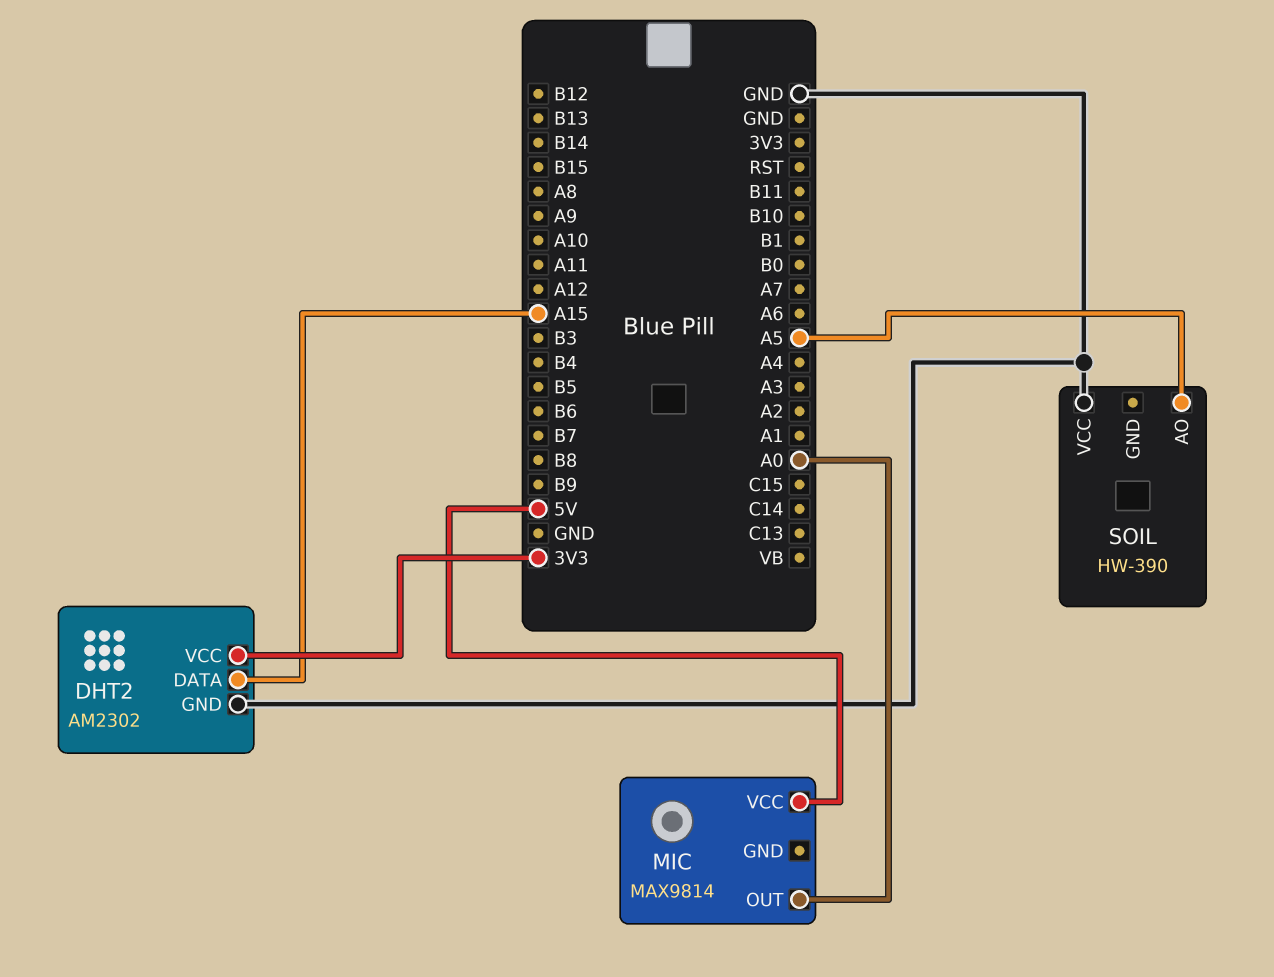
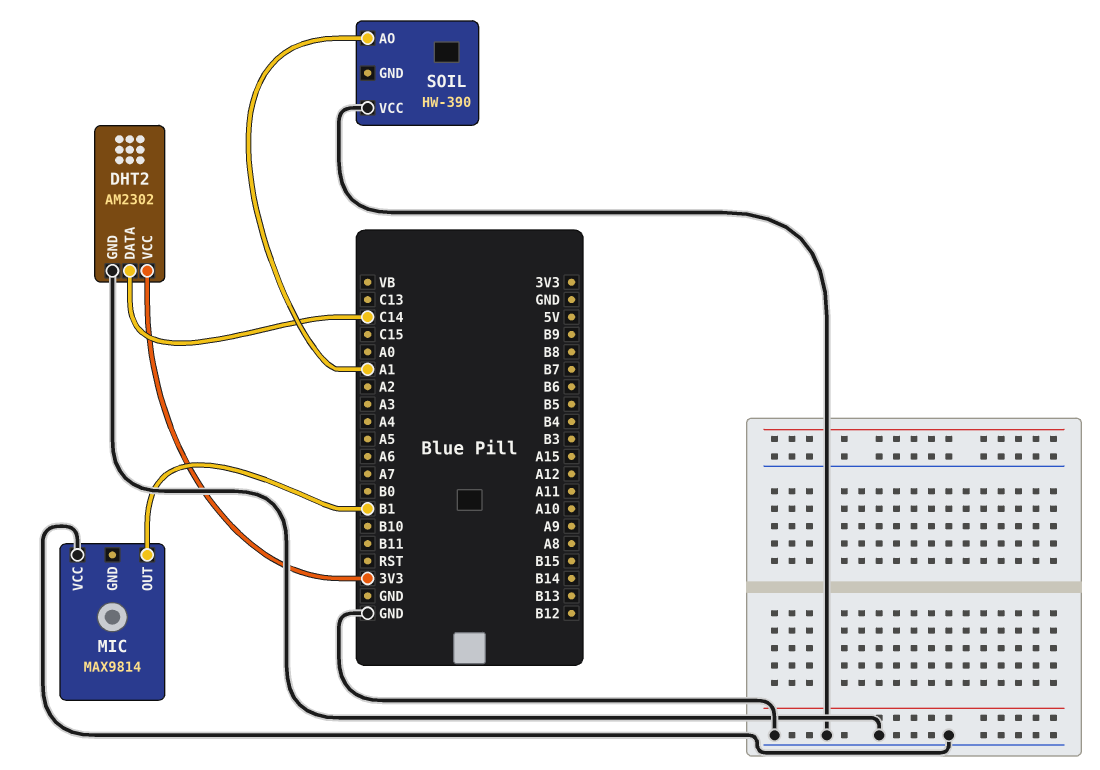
DHT2 pin DATA: A15 -> C14
MIC pin OUT: A0 -> B1
MIC pin VCC: 5V -> GND
SOIL pin AO: A5 -> A1

